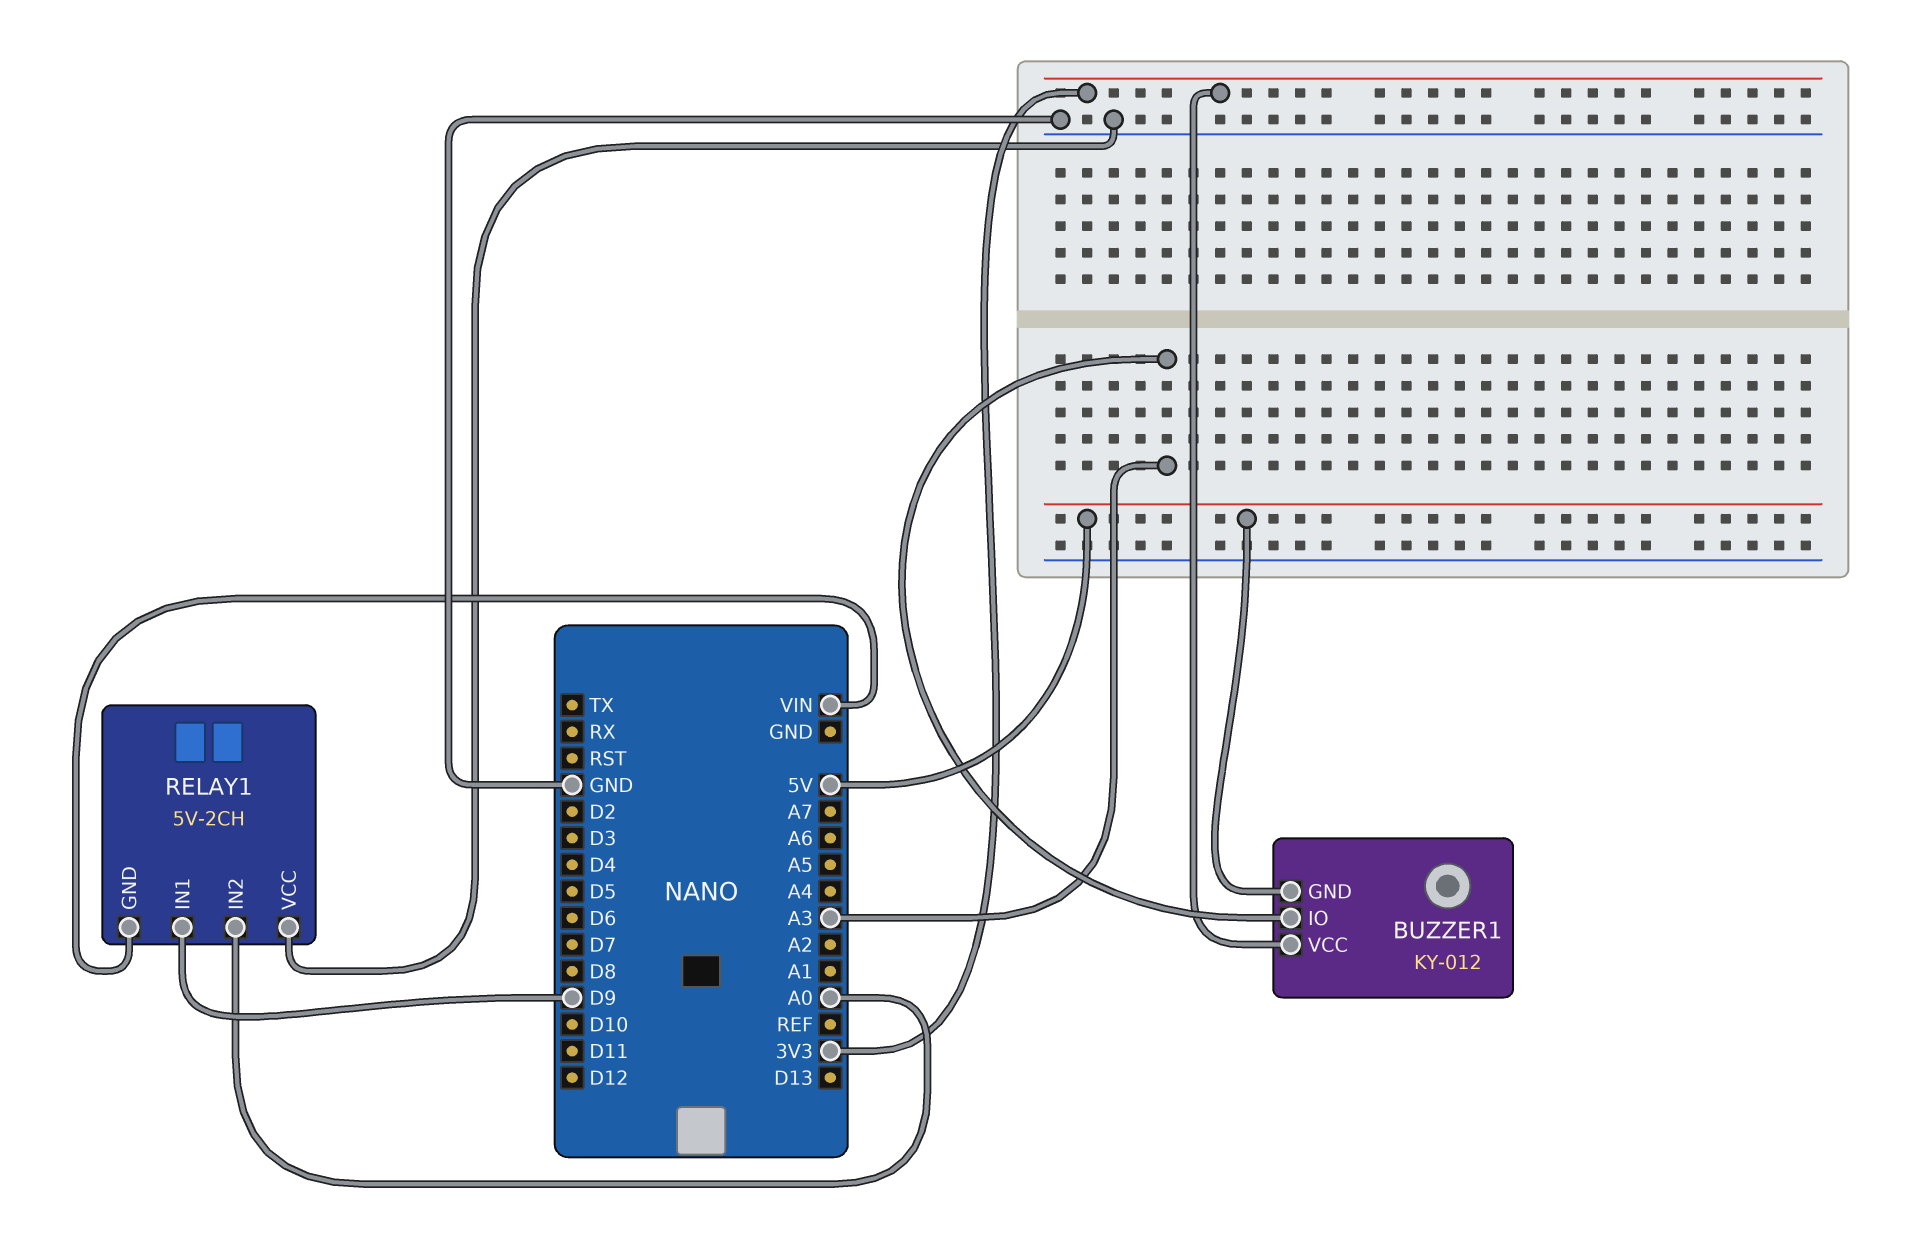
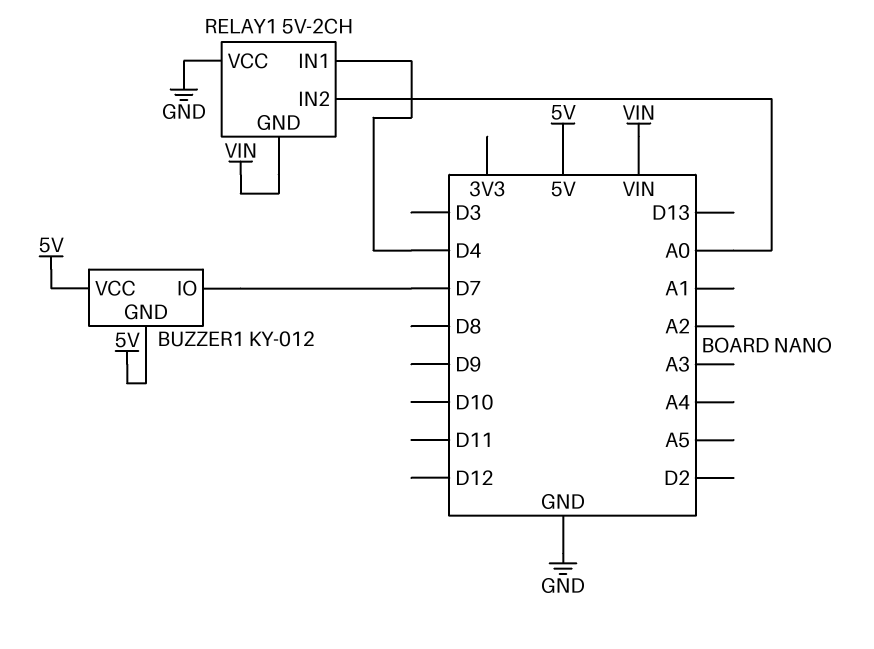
BUZZER1 pin IO: A3 -> D7
BUZZER1 pin VCC: 3V3 -> 5V
RELAY1 pin IN1: D9 -> D4

